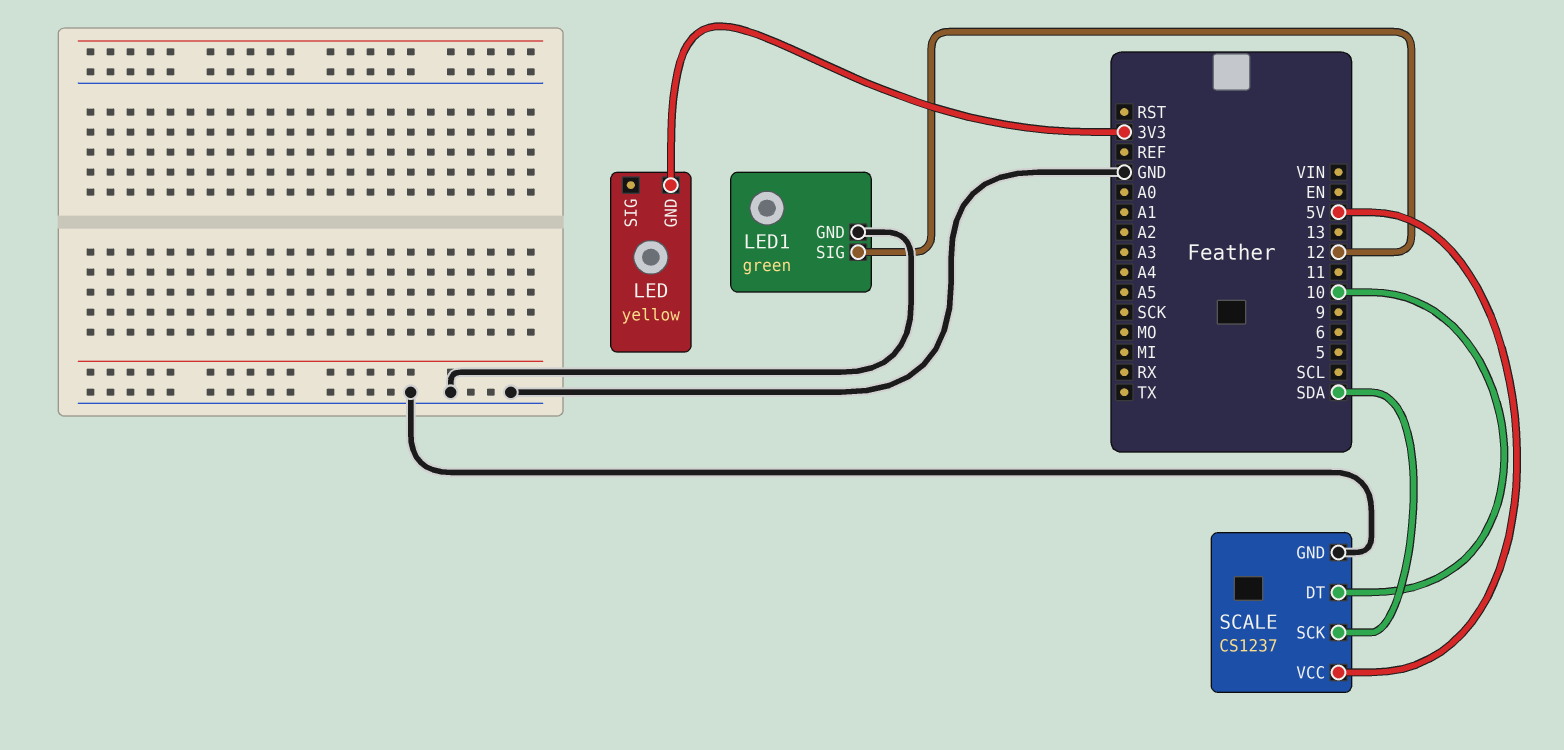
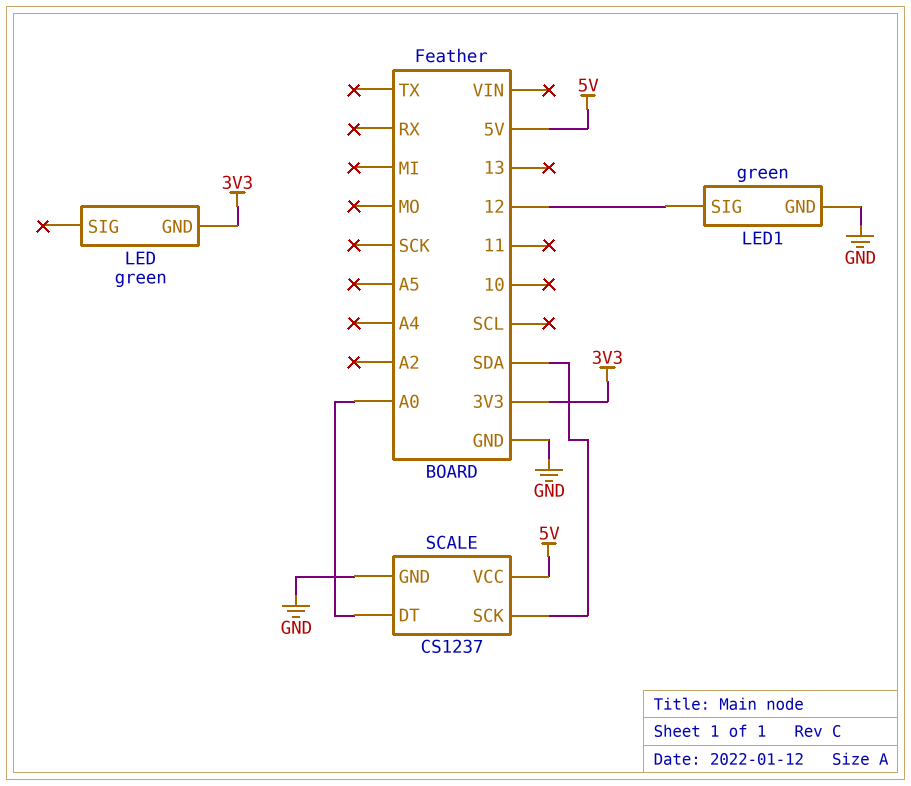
LED: yellow -> green
SCALE pin DT: 10 -> A0

